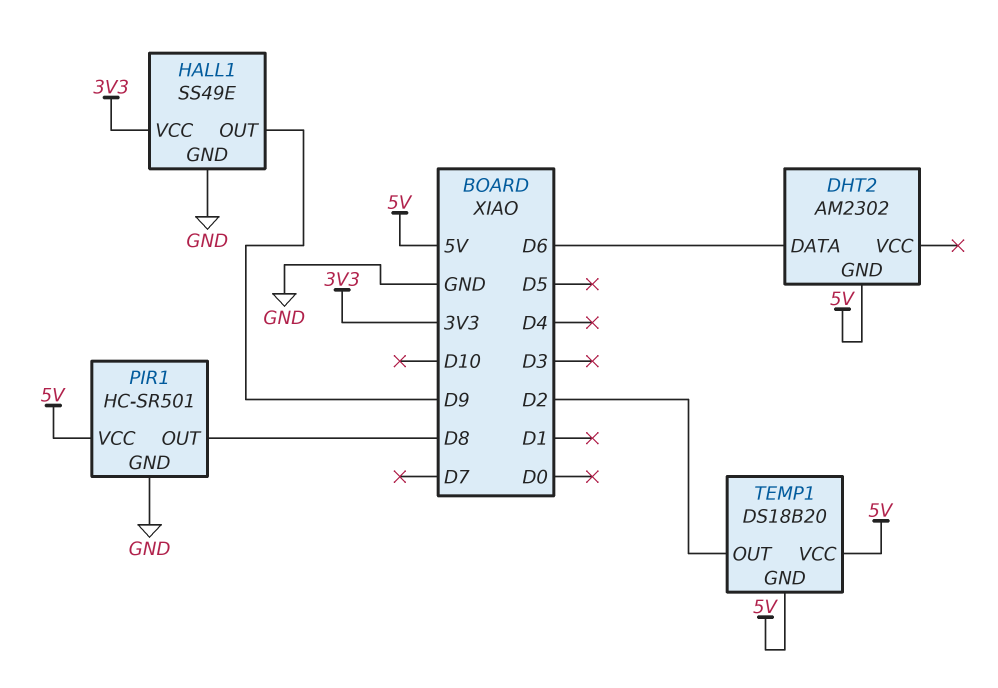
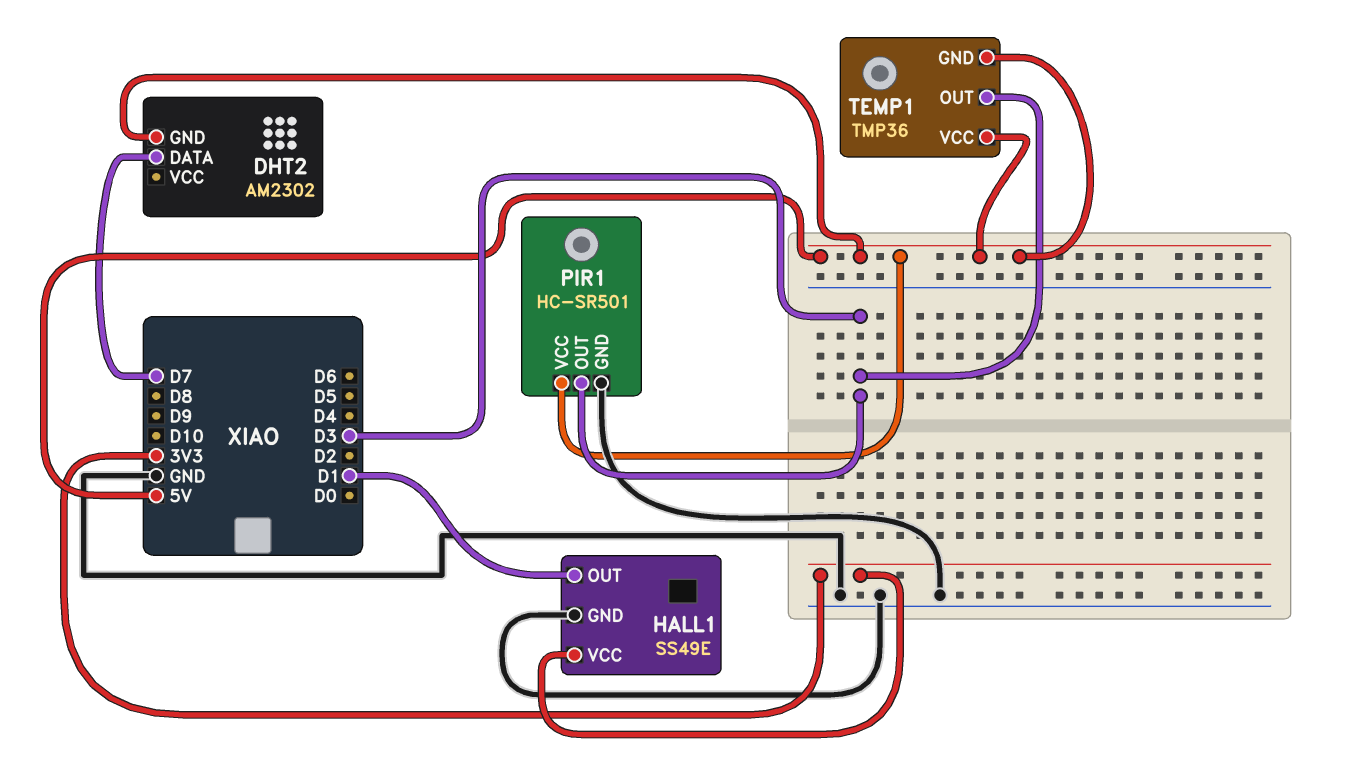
DHT2 pin DATA: D6 -> D7
HALL1 pin OUT: D9 -> D1
PIR1 pin OUT: D8 -> D3
TEMP1: DS18B20 -> TMP36
TEMP1 pin OUT: D2 -> D3

